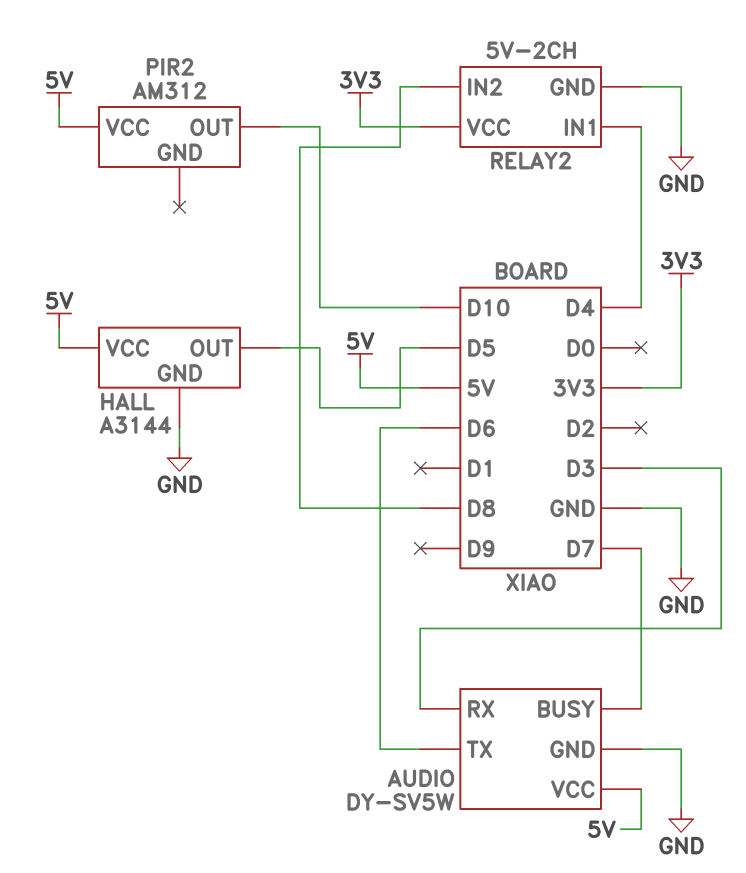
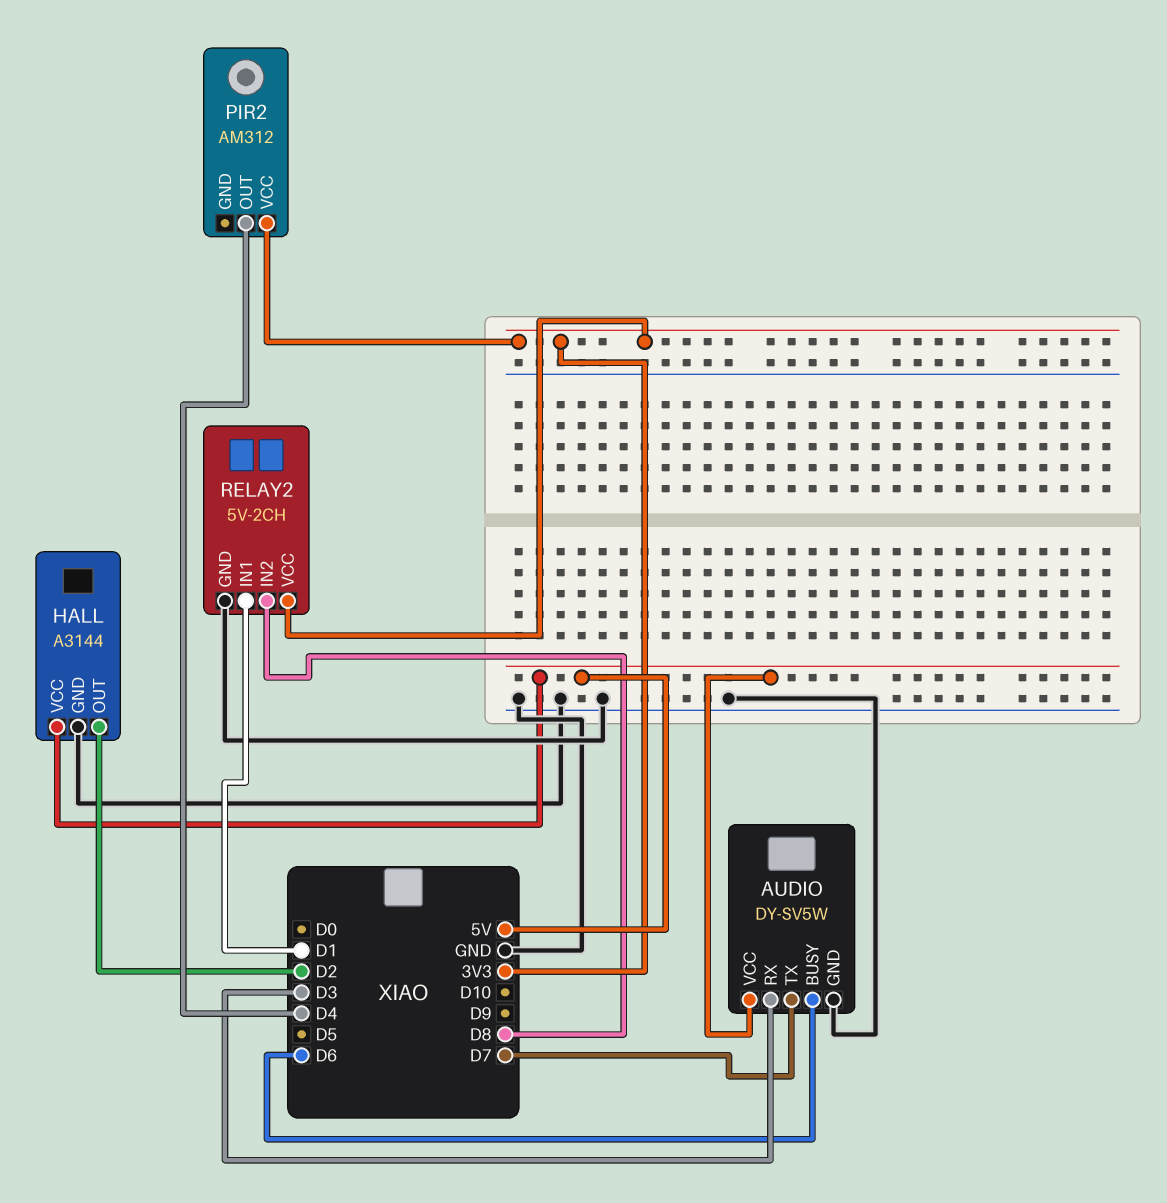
AUDIO pin BUSY: D7 -> D6
AUDIO pin TX: D6 -> D7
HALL pin OUT: D5 -> D2
PIR2 pin OUT: D10 -> D4
PIR2 pin VCC: 5V -> 3V3
RELAY2 pin IN1: D4 -> D1

